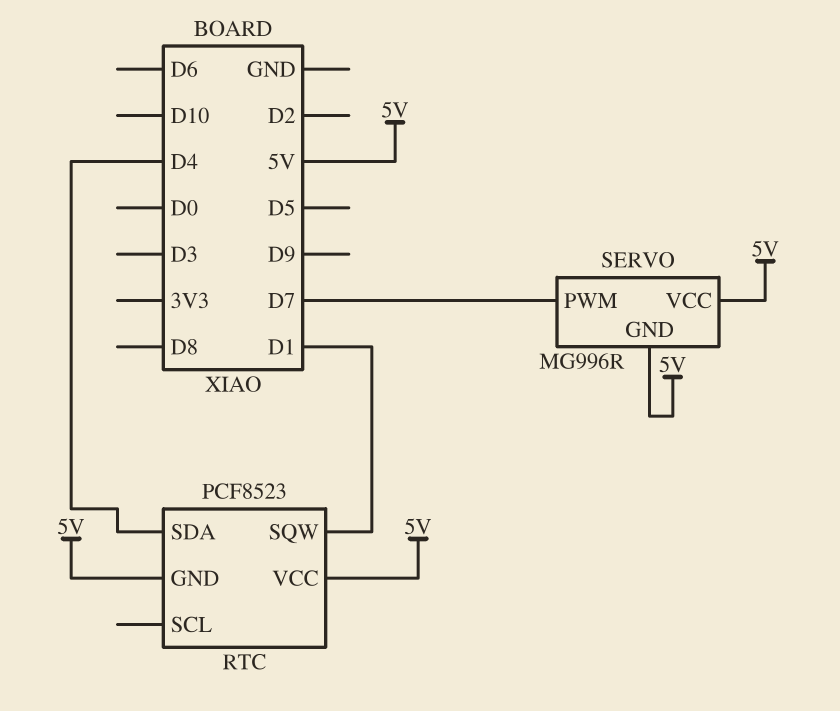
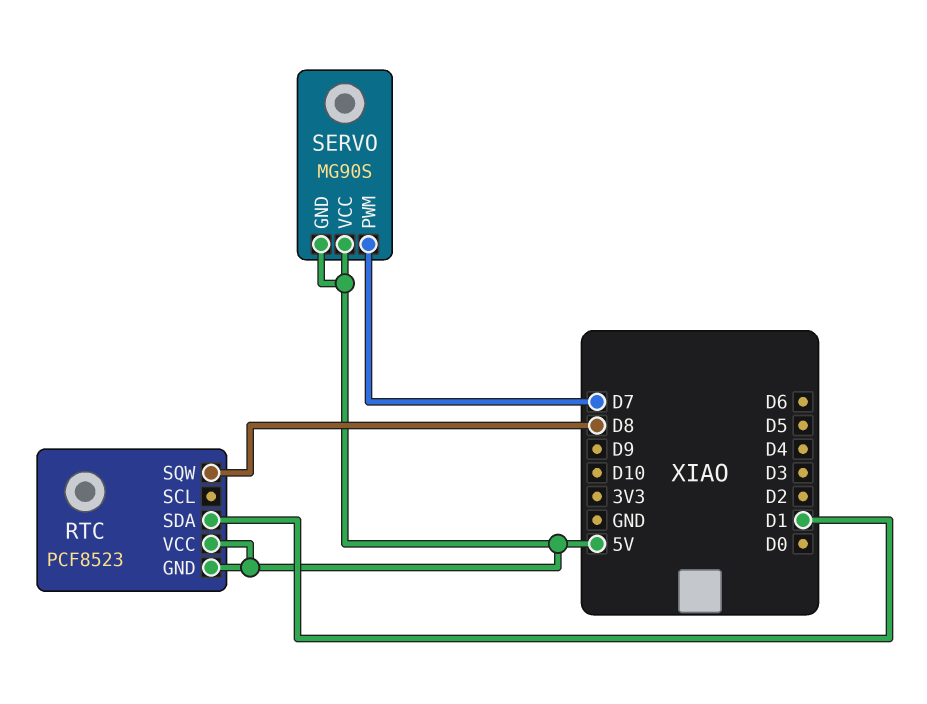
RTC pin SDA: D4 -> D1
RTC pin SQW: D1 -> D8
SERVO: MG996R -> MG90S

